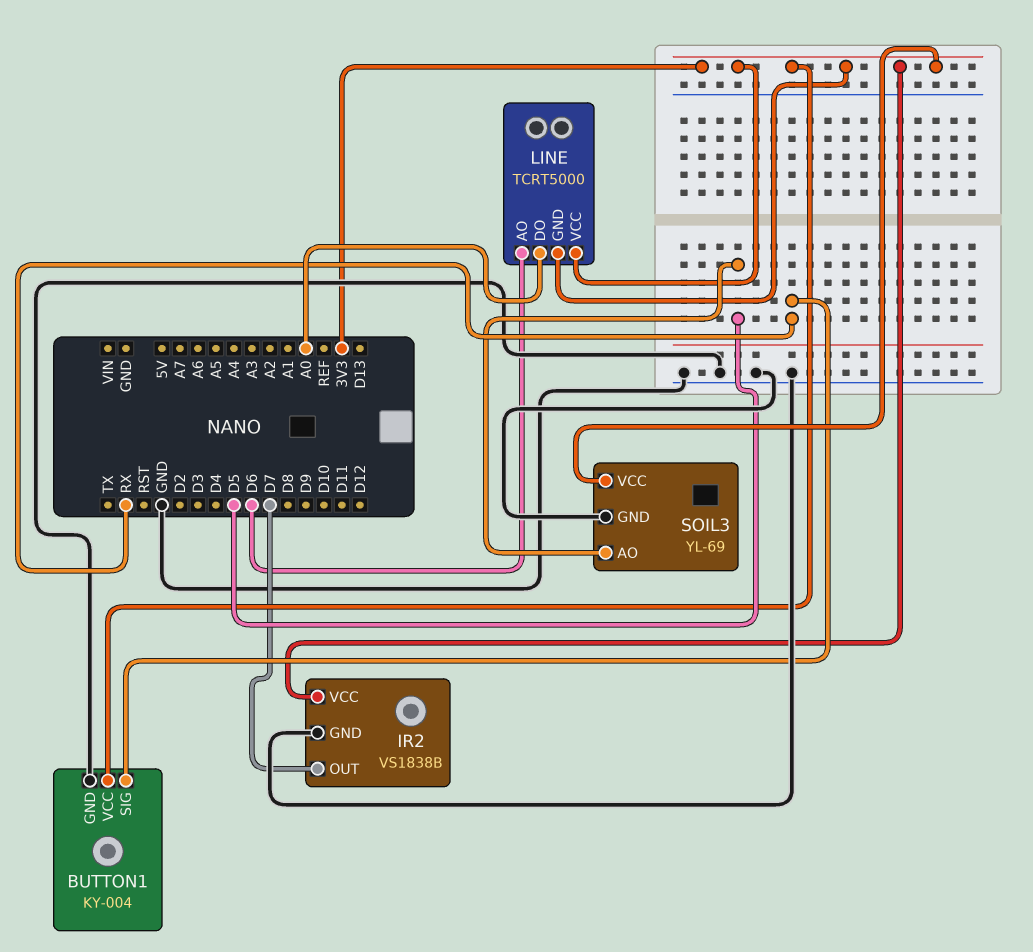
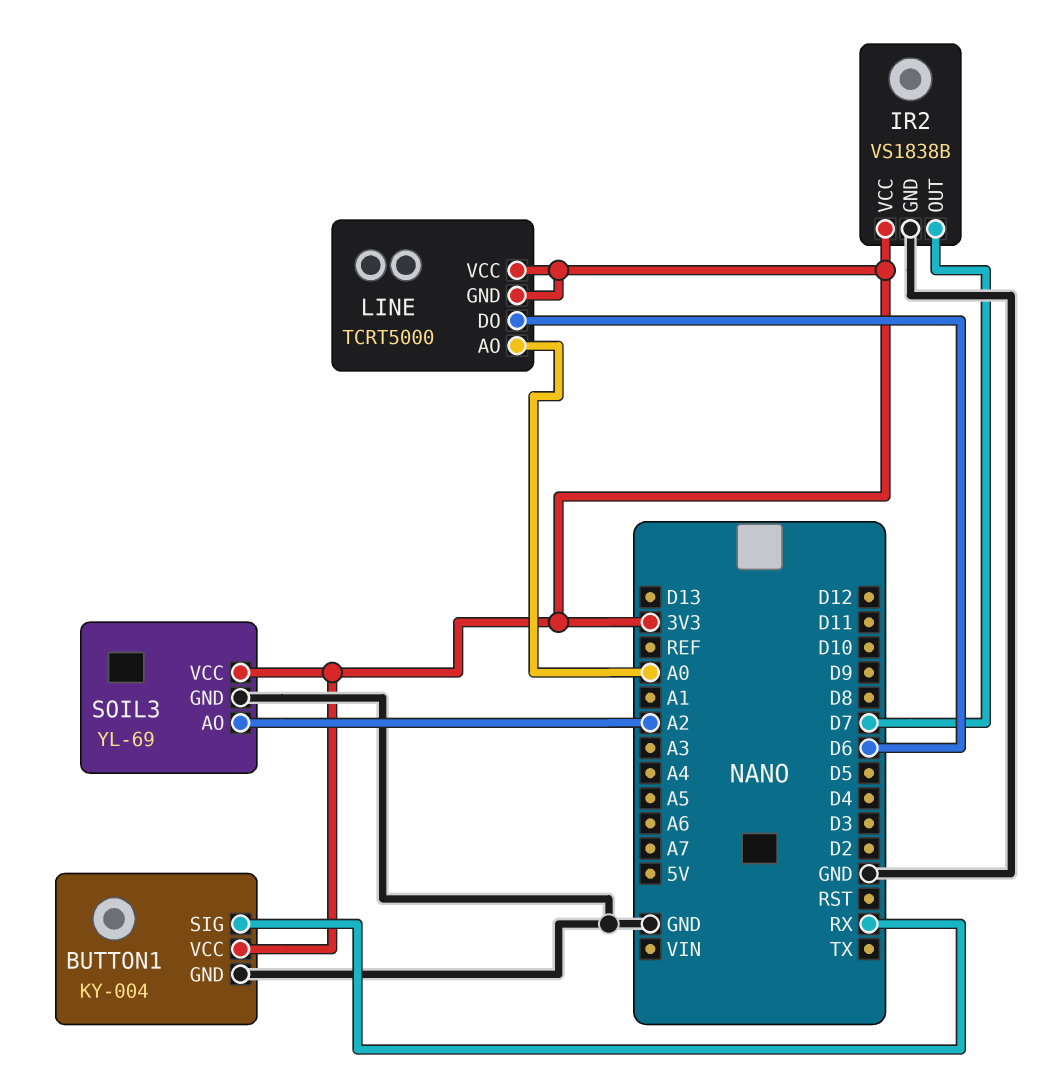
LINE pin AO: D6 -> A0
LINE pin DO: A0 -> D6
SOIL3 pin AO: D5 -> A2

